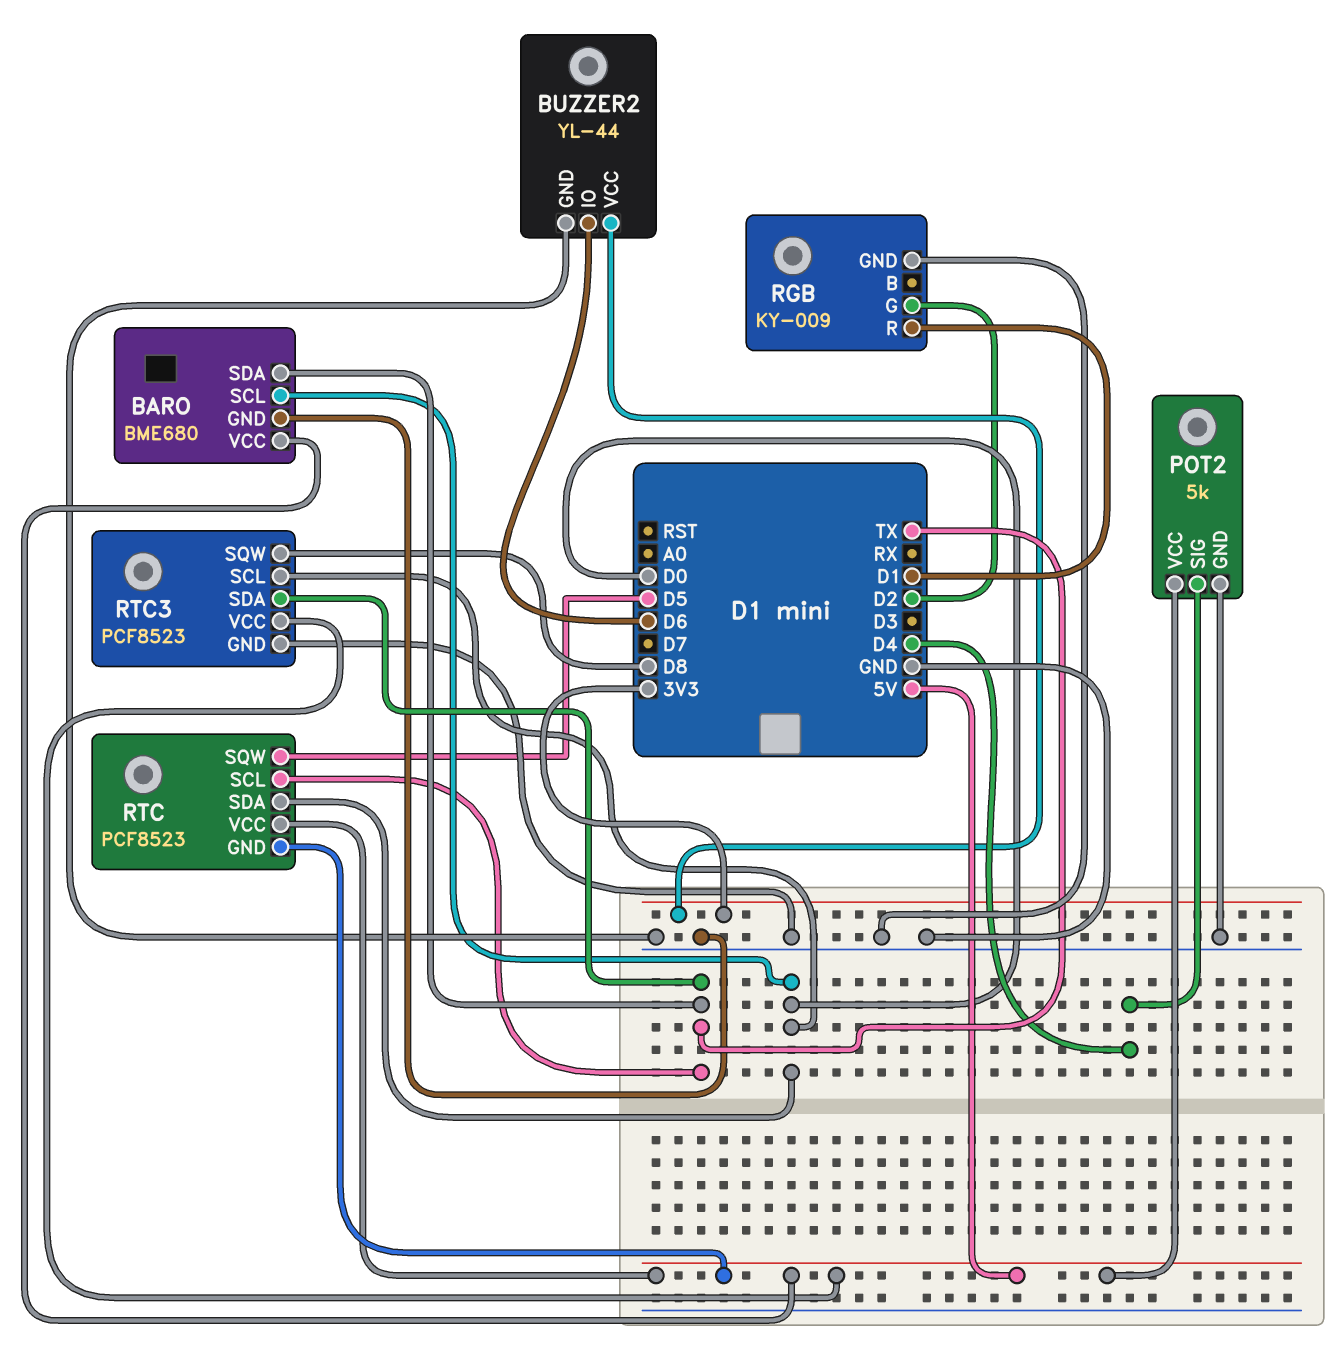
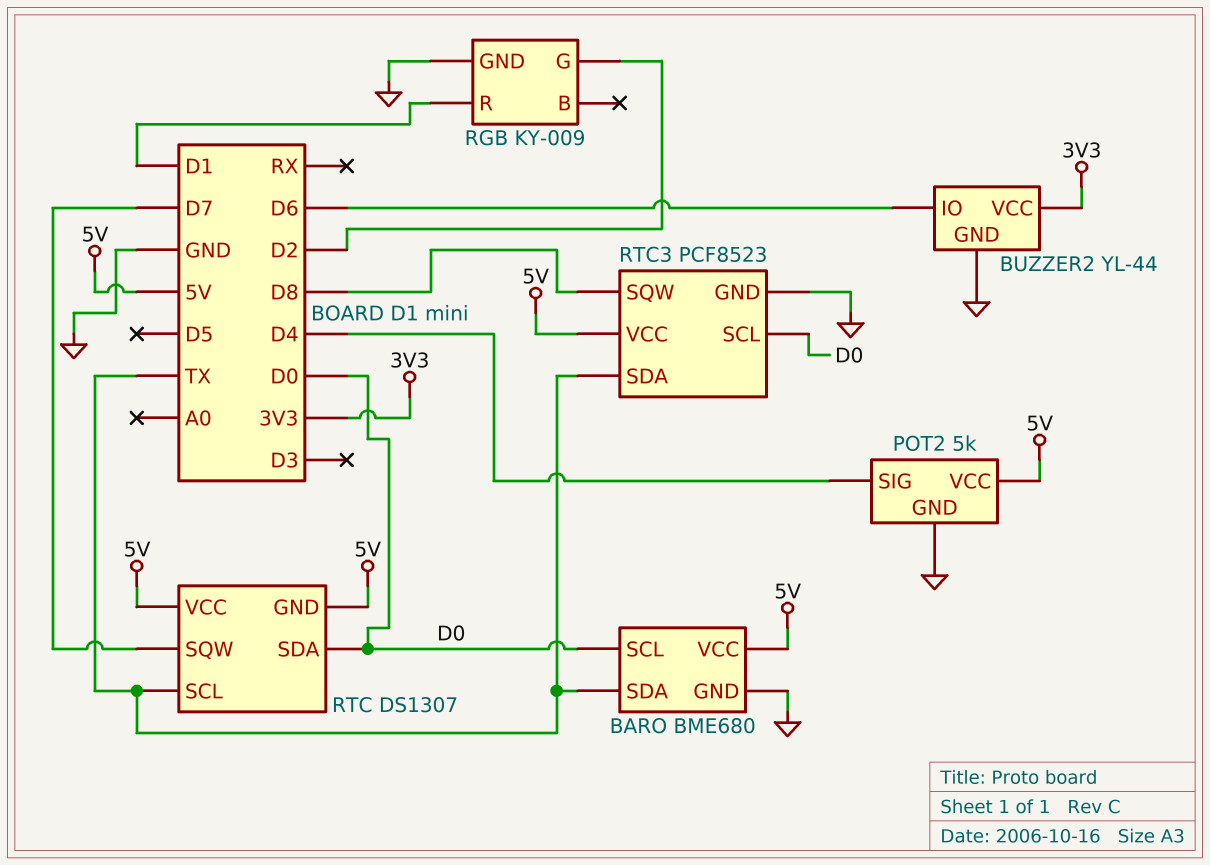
RTC: PCF8523 -> DS1307
RTC pin SQW: D5 -> D7

